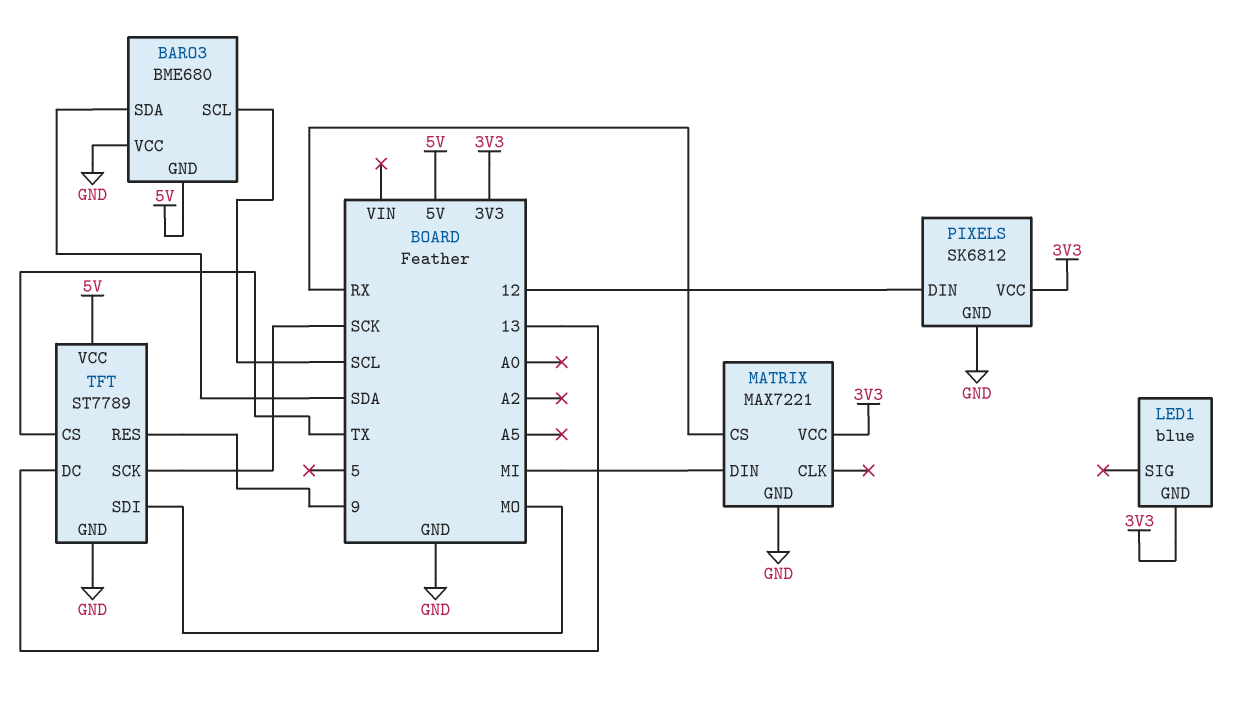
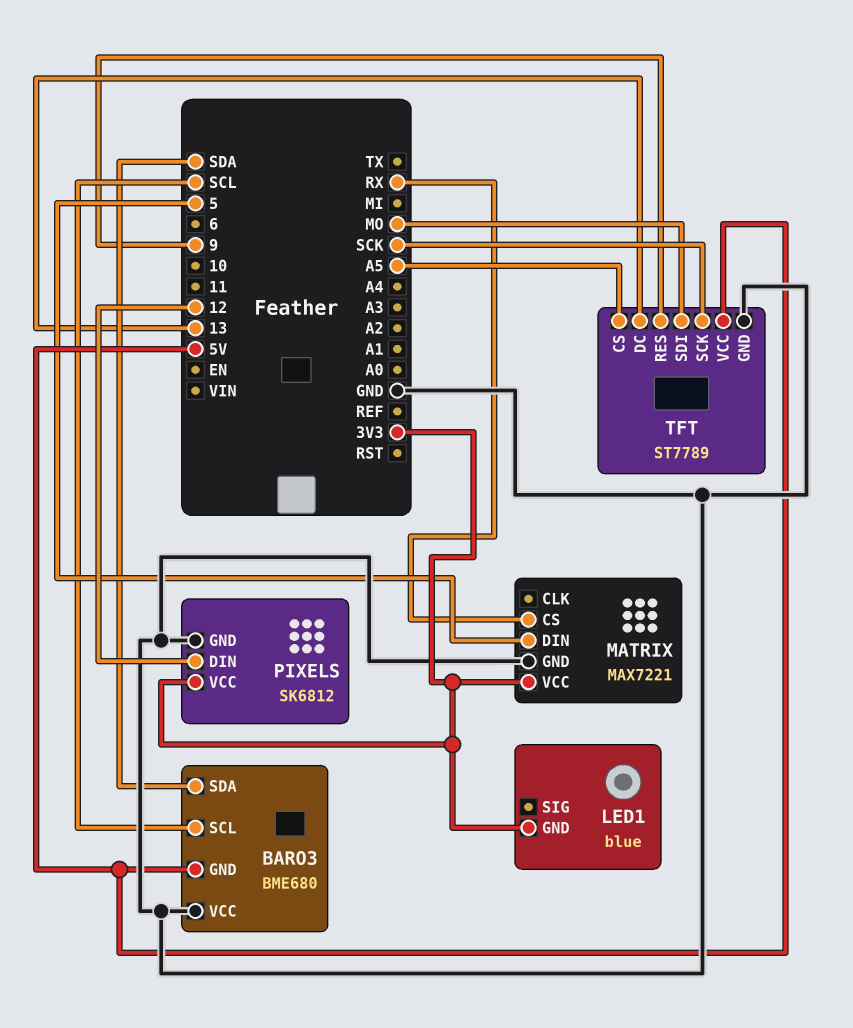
MATRIX pin DIN: MI -> 5
TFT pin CS: TX -> A5

